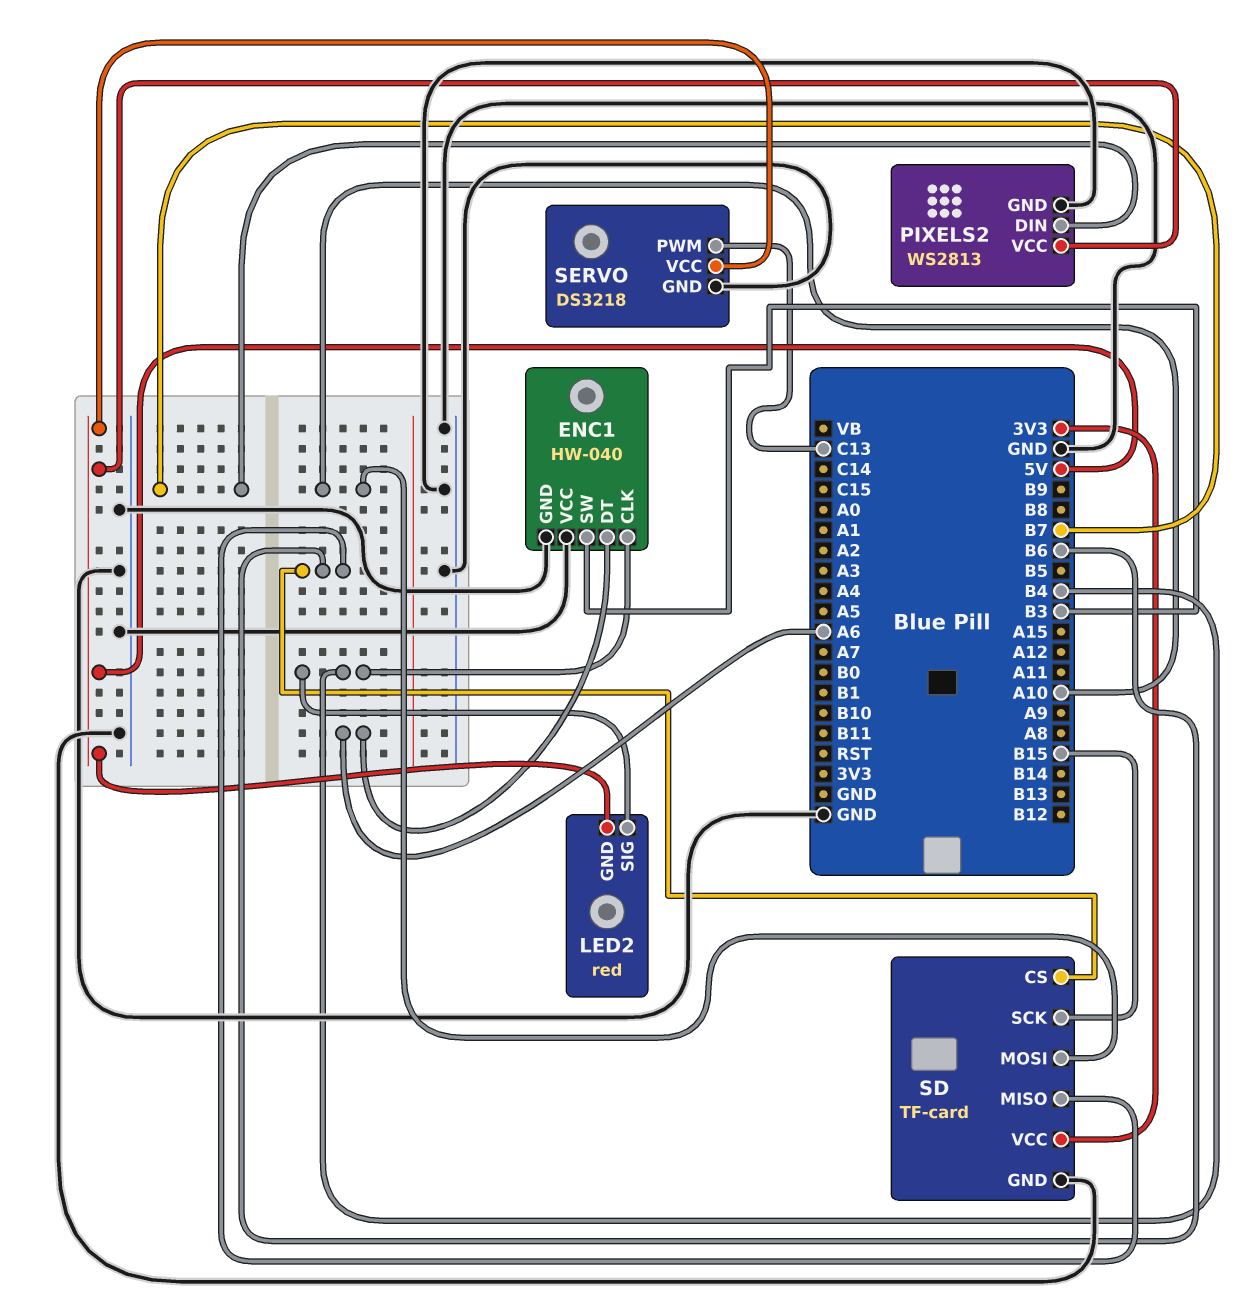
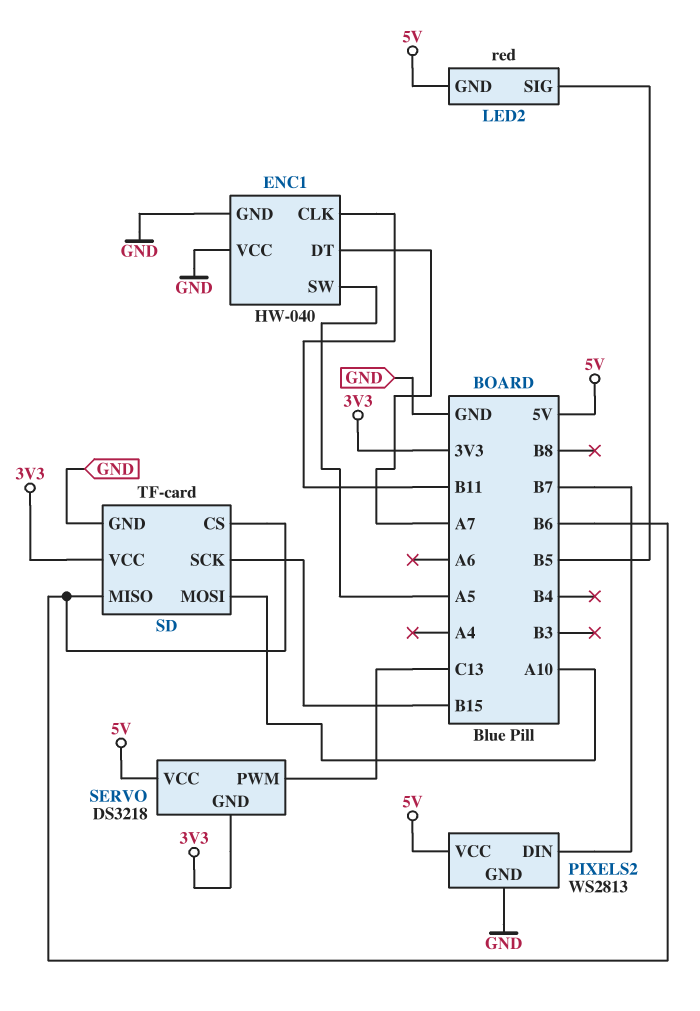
ENC1 pin CLK: B4 -> B11
ENC1 pin DT: A6 -> A7
ENC1 pin SW: B3 -> A5
LED2 pin SIG: B4 -> B5
SERVO pin GND: GND -> 3V3

